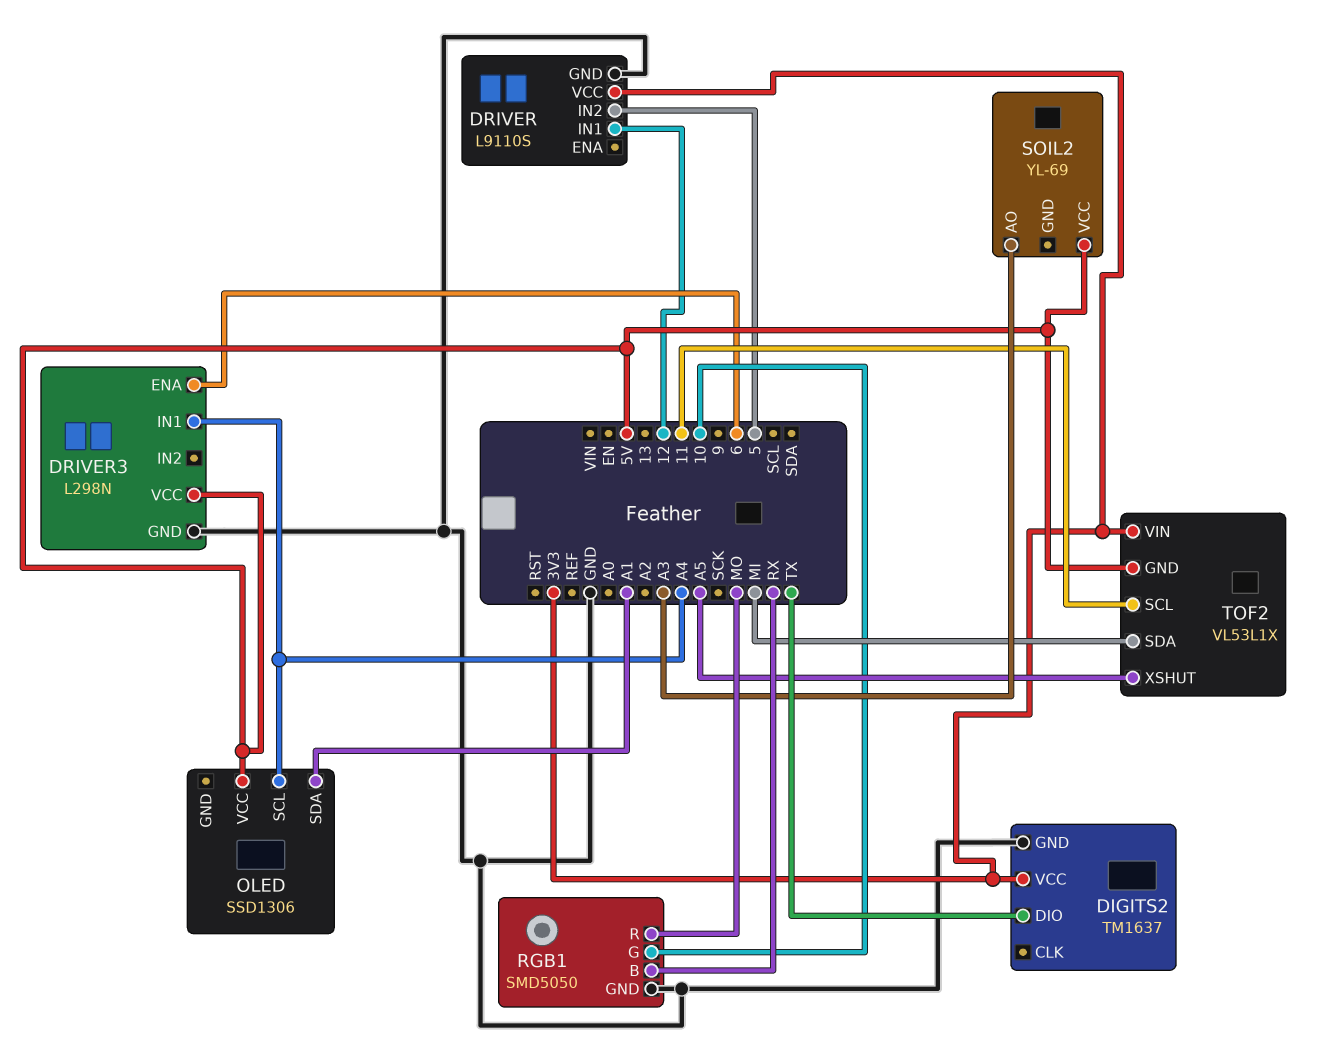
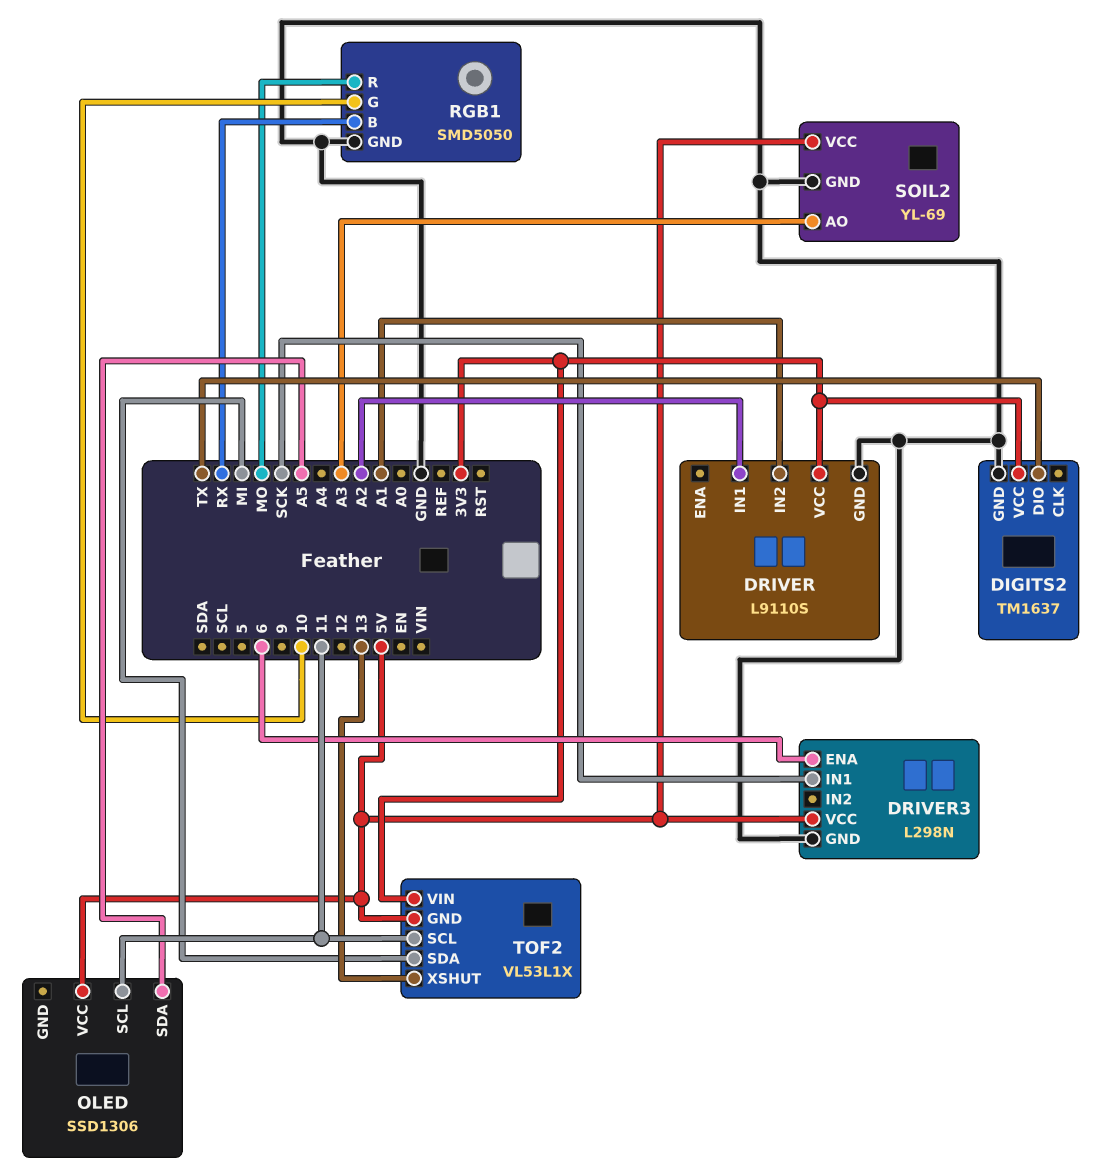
DRIVER pin IN1: 12 -> A2
DRIVER pin IN2: 5 -> A1
DRIVER3 pin IN1: A4 -> SCK
OLED pin SCL: A4 -> 11
OLED pin SDA: A1 -> A5
SOIL2 pin GND: none -> GND
TOF2 pin XSHUT: A5 -> 13

